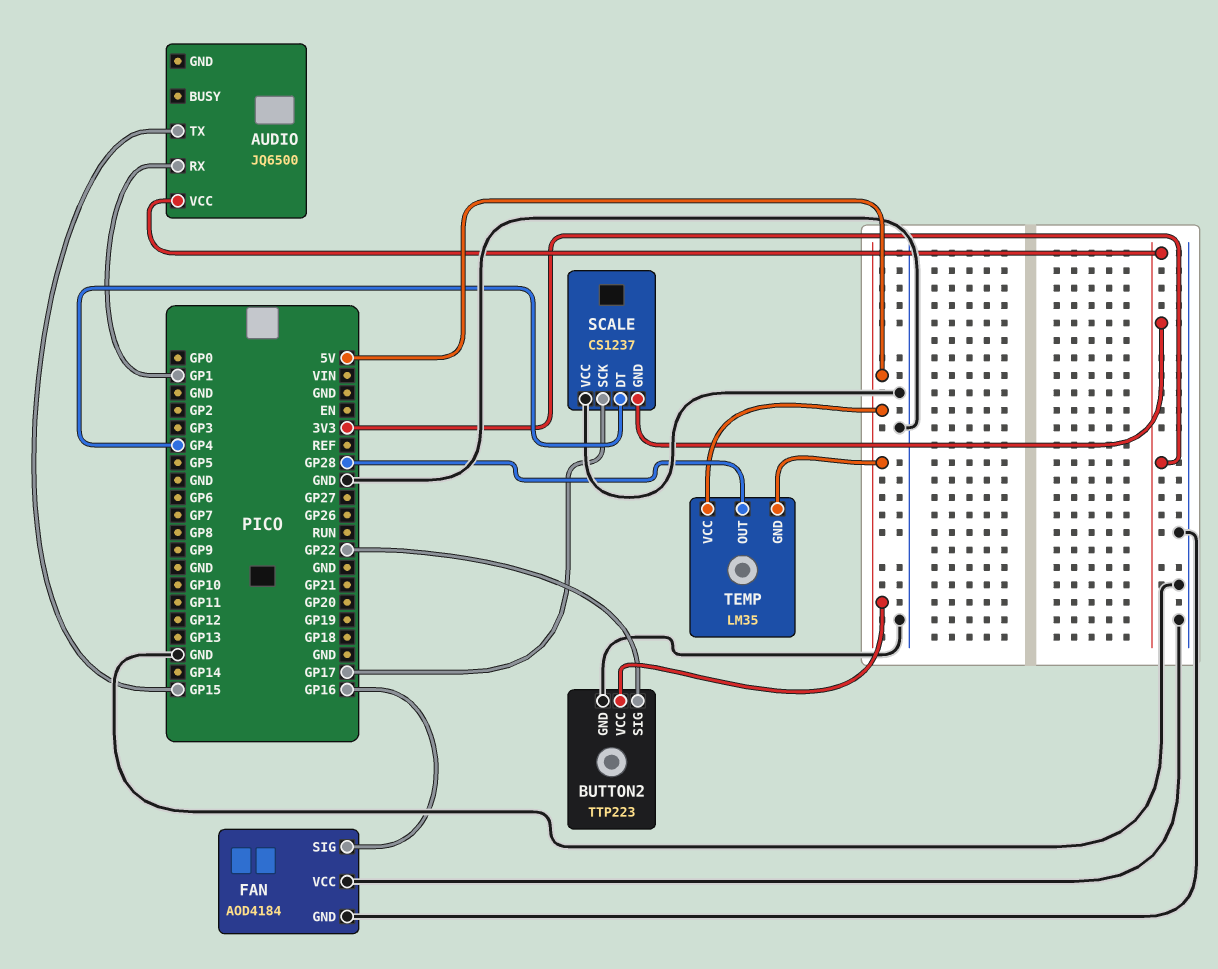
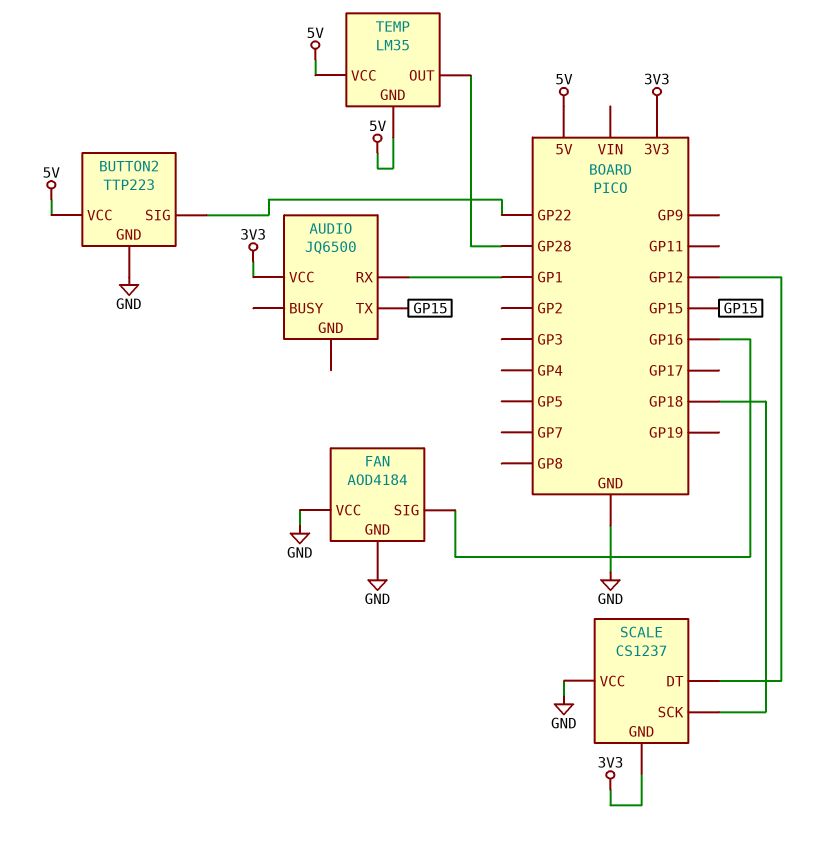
SCALE pin DT: GP4 -> GP12
SCALE pin SCK: GP17 -> GP18

